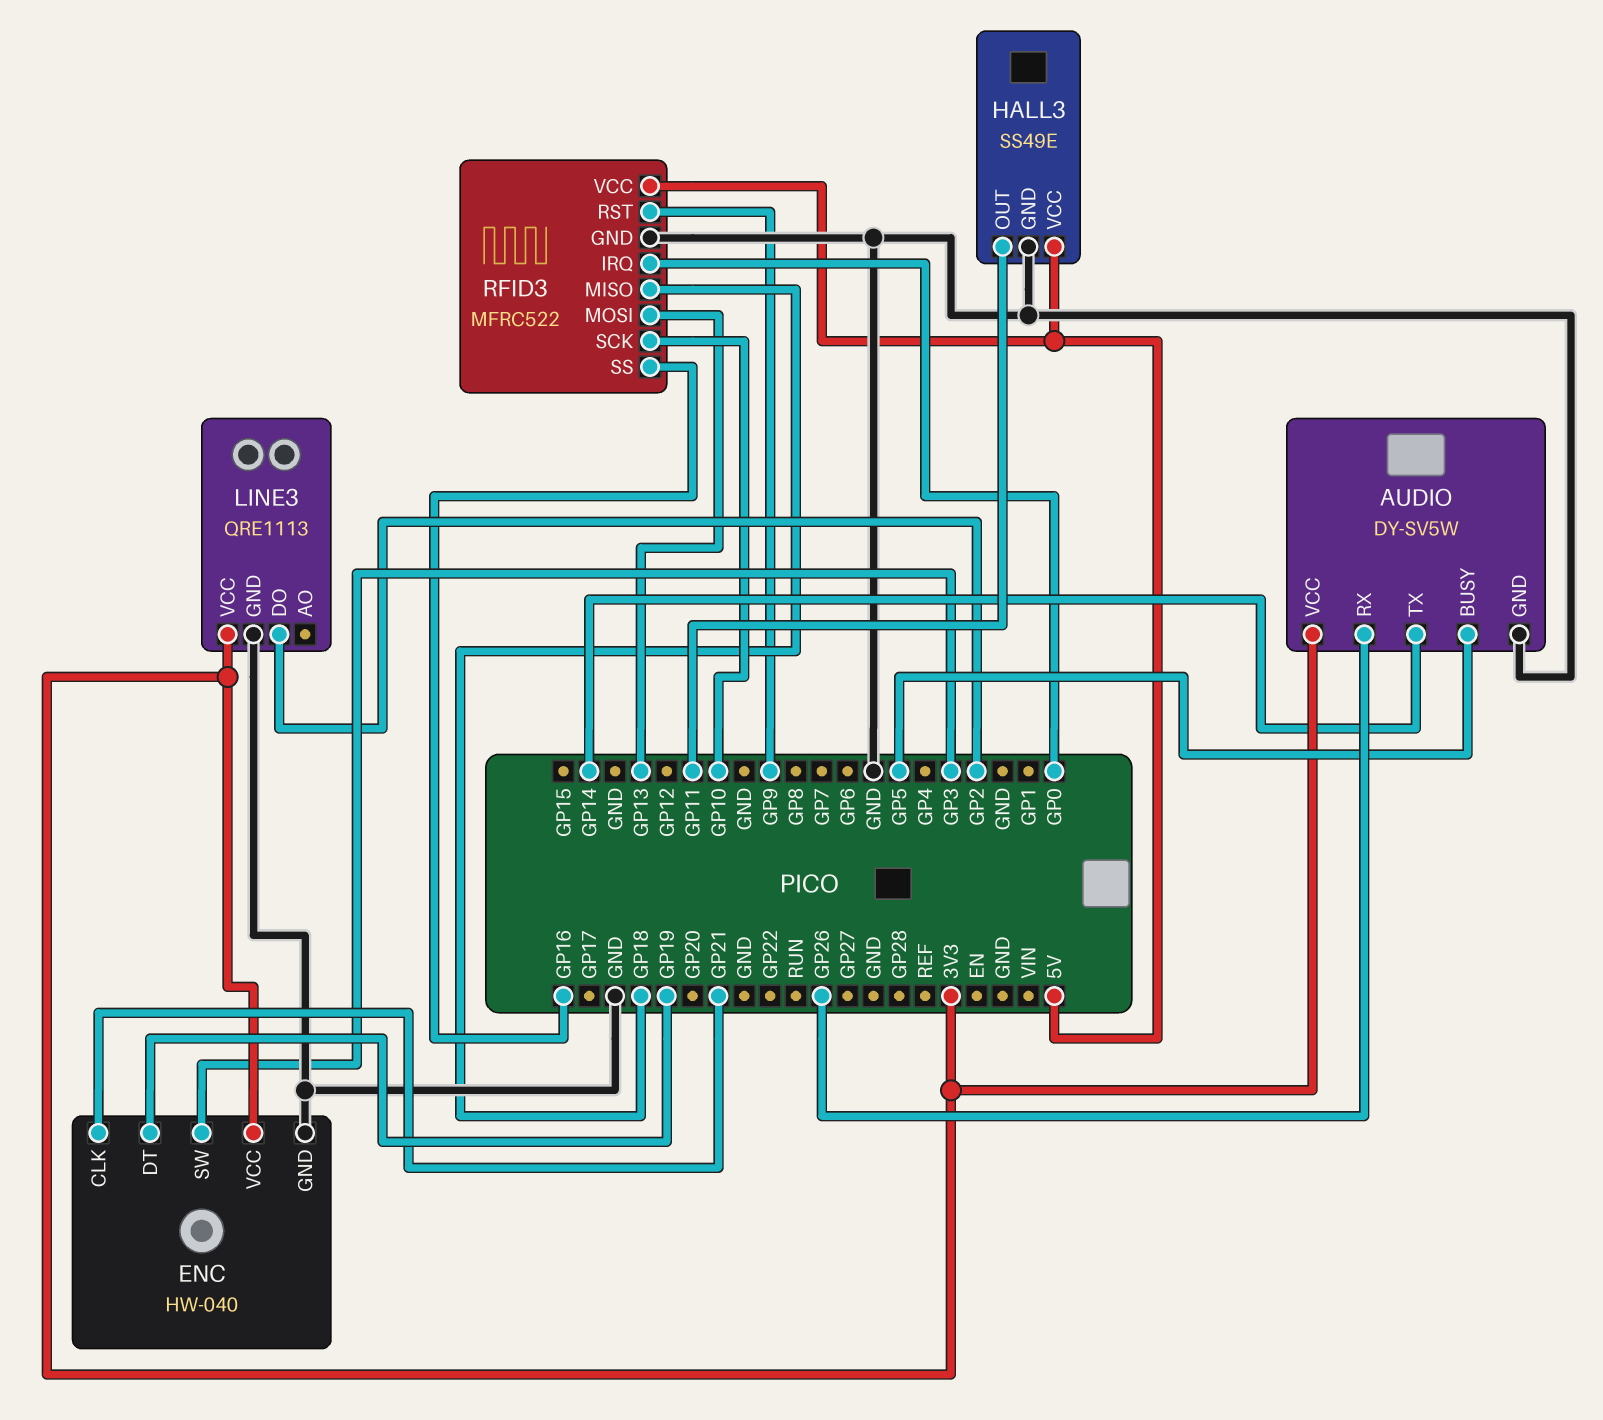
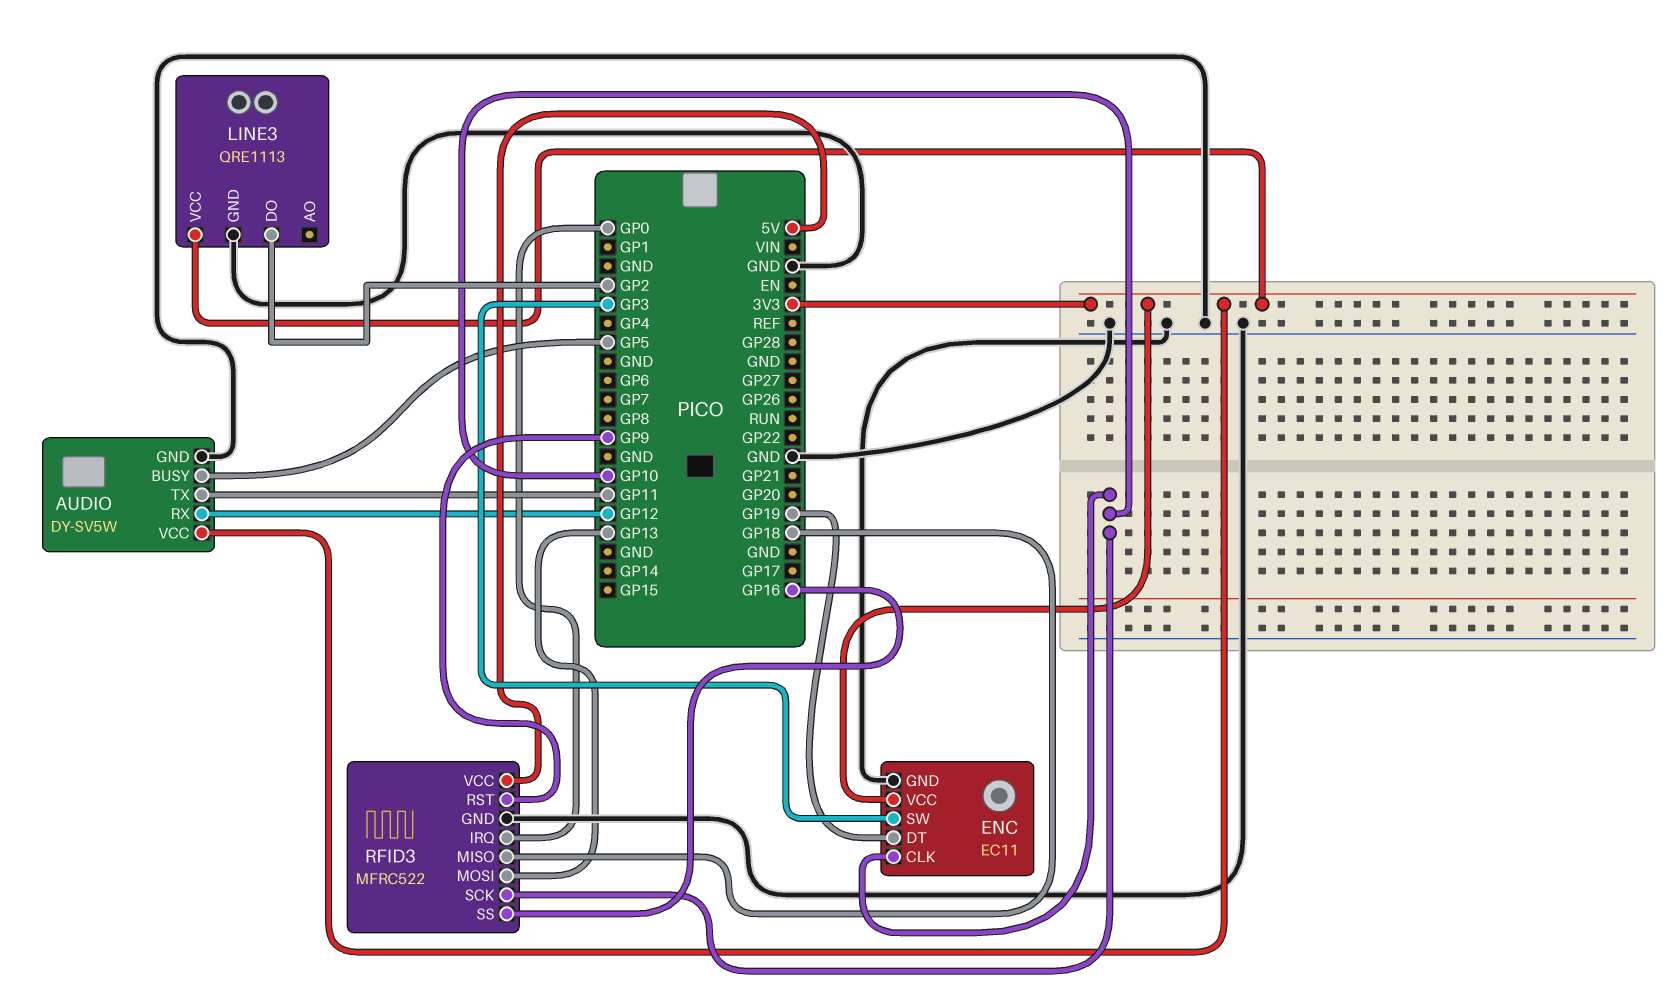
AUDIO pin RX: GP26 -> GP12
AUDIO pin TX: GP14 -> GP11
ENC: HW-040 -> EC11
ENC pin CLK: GP21 -> GP10
HALL3: SS49E -> none
HALL3 pin GND: GND -> none
HALL3 pin OUT: GP11 -> none
HALL3 pin VCC: 5V -> none

